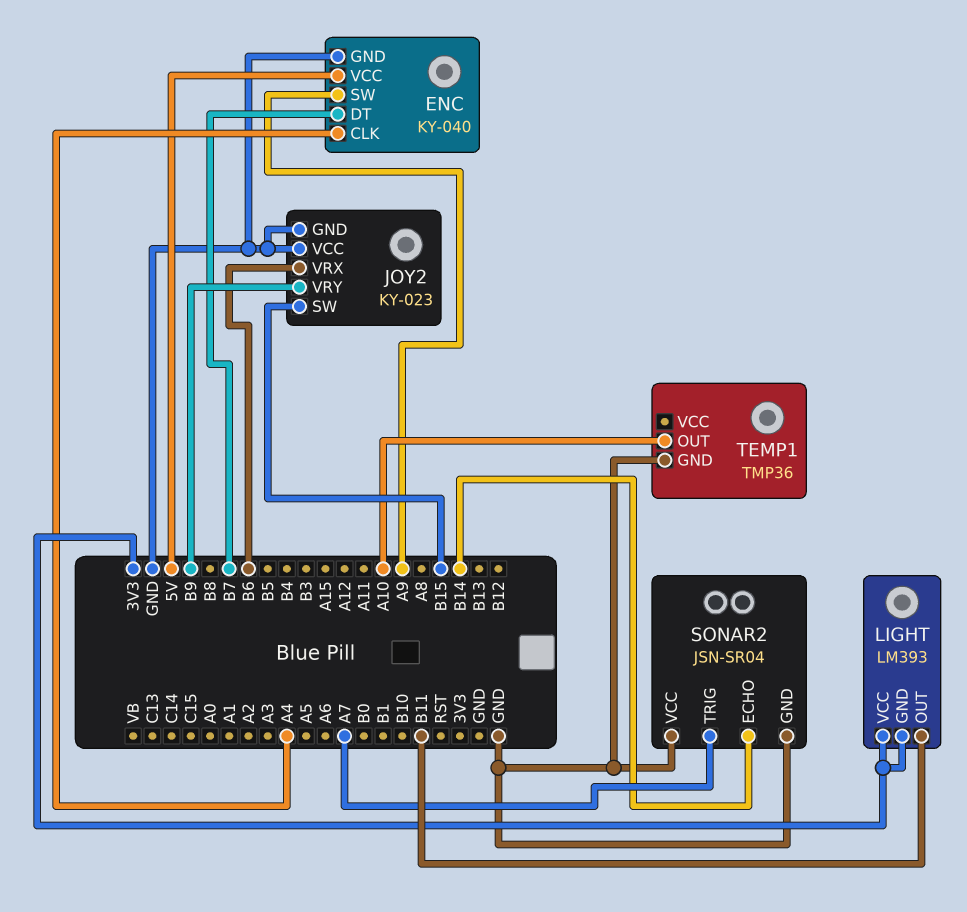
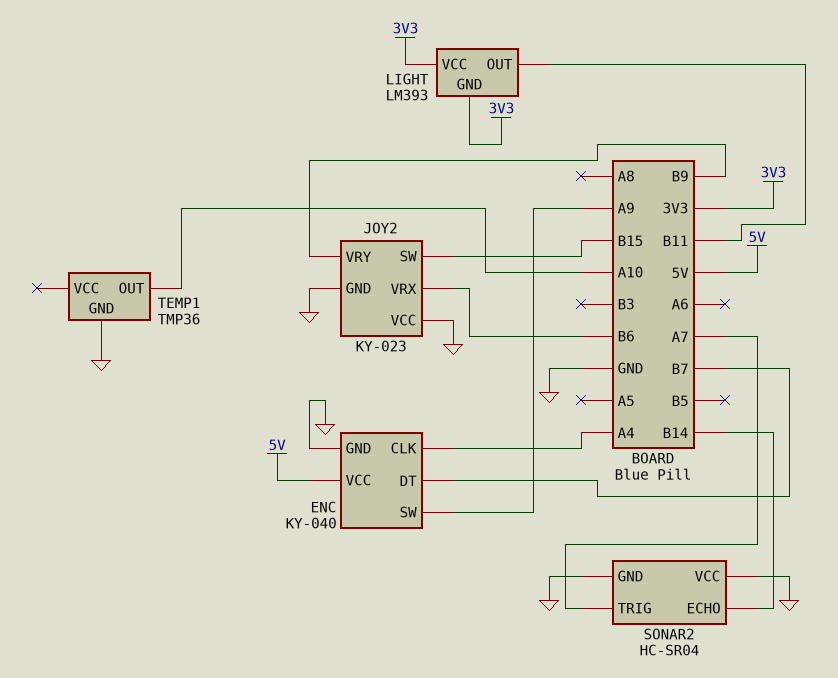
SONAR2: JSN-SR04 -> HC-SR04

